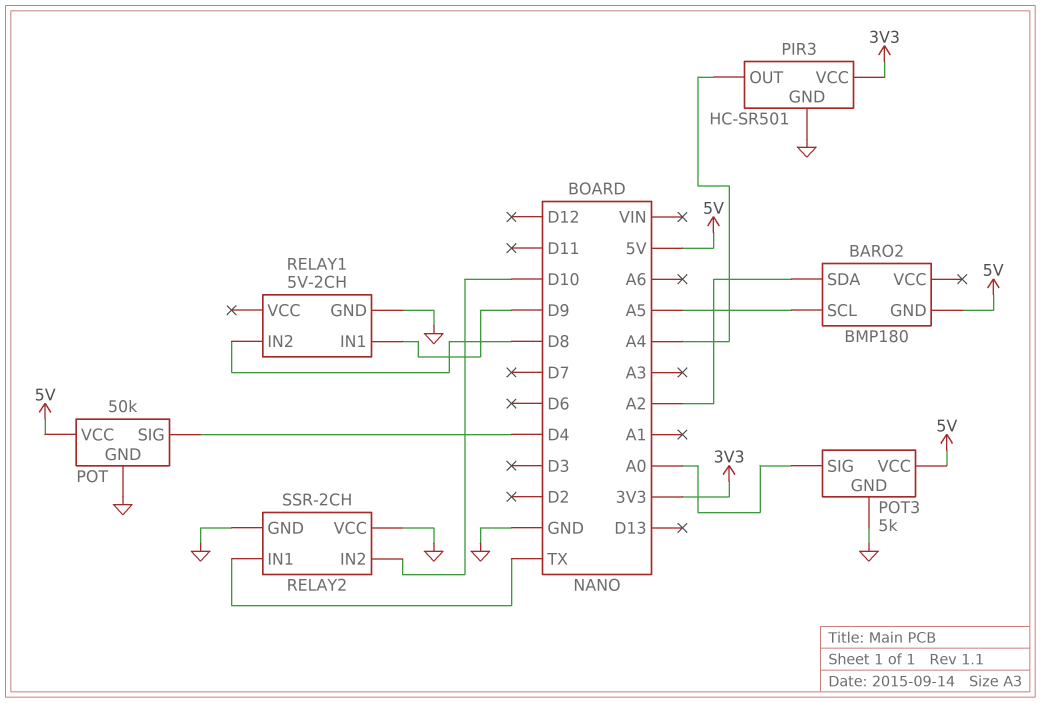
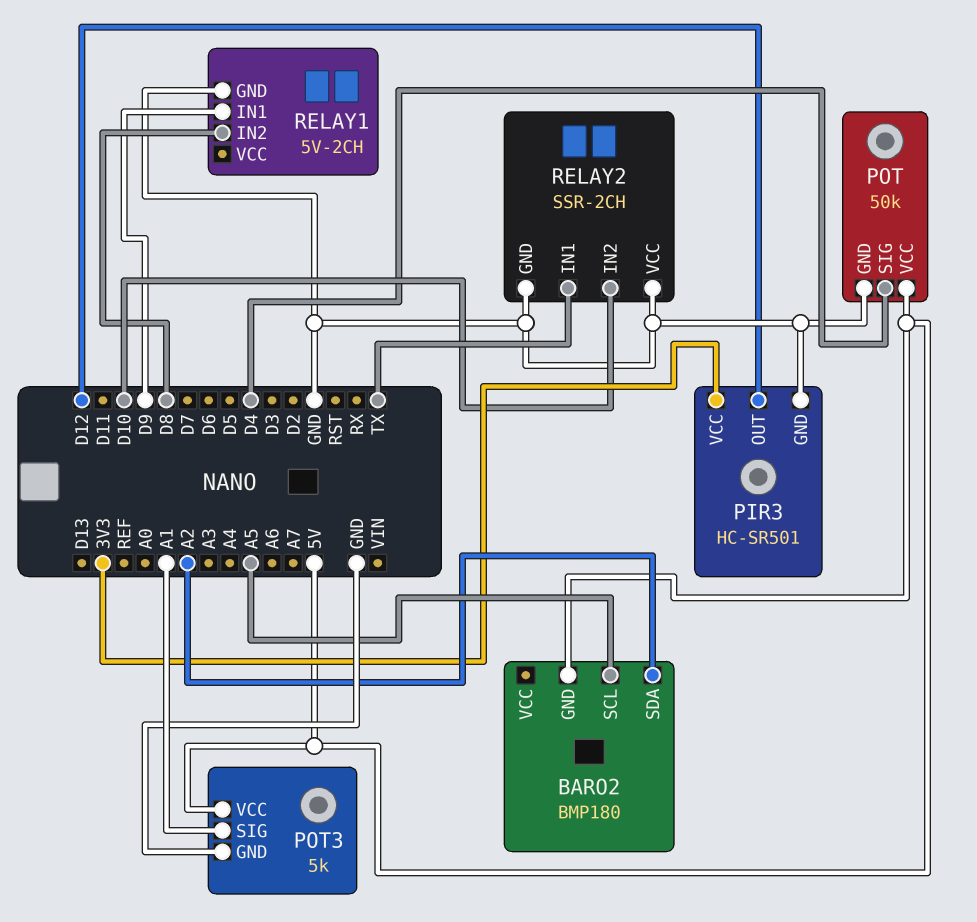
PIR3 pin OUT: A4 -> D12
POT3 pin SIG: A0 -> A1

